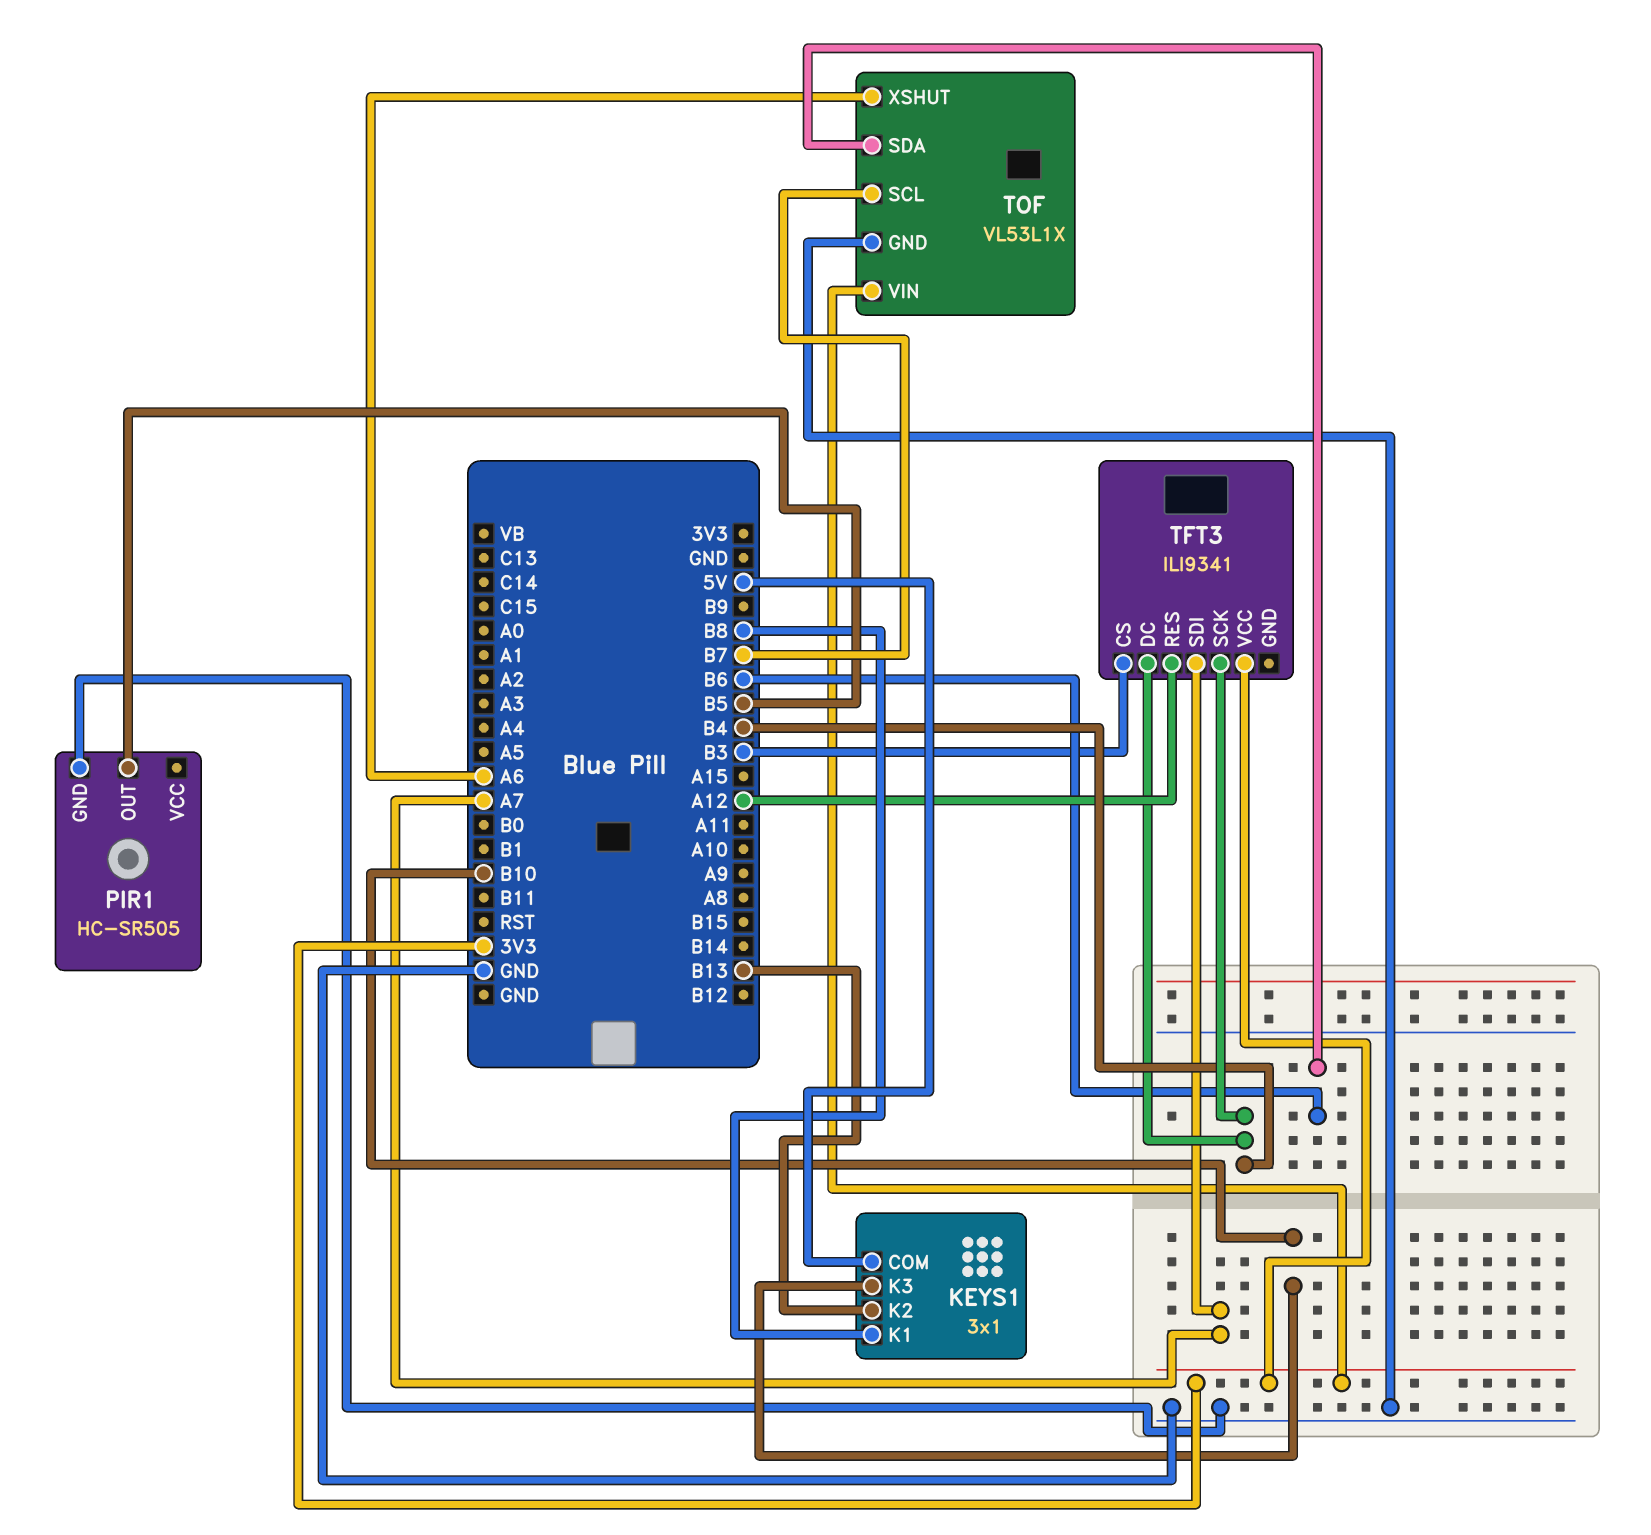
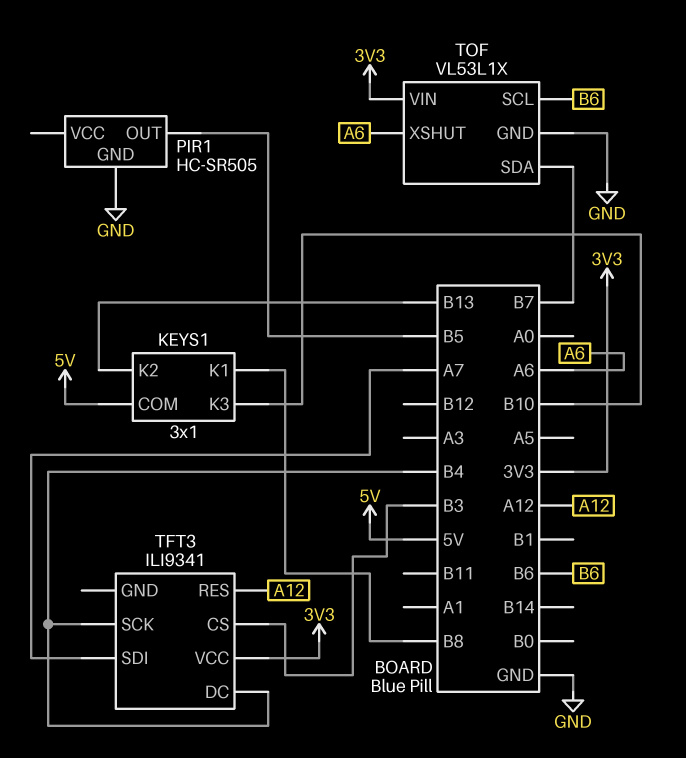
TOF pin SCL: B7 -> B6
TOF pin SDA: B6 -> B7

